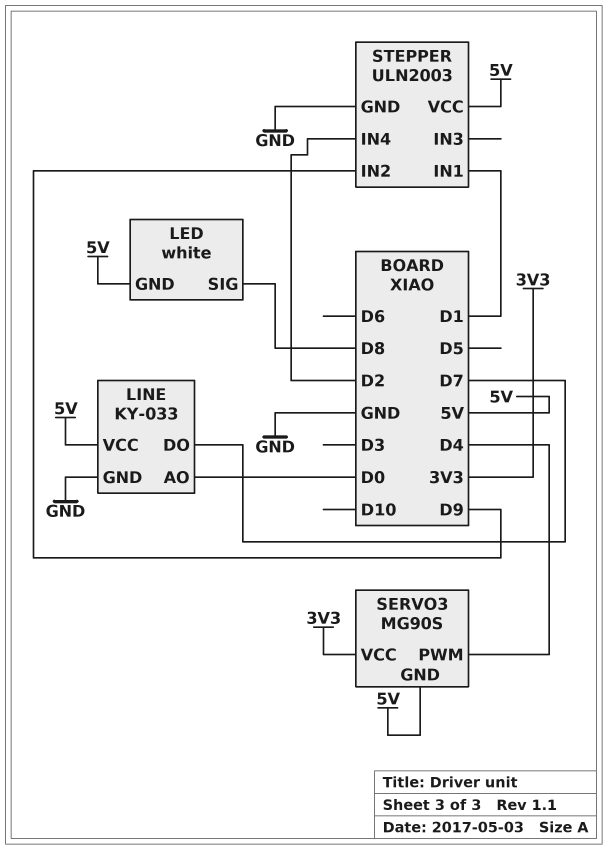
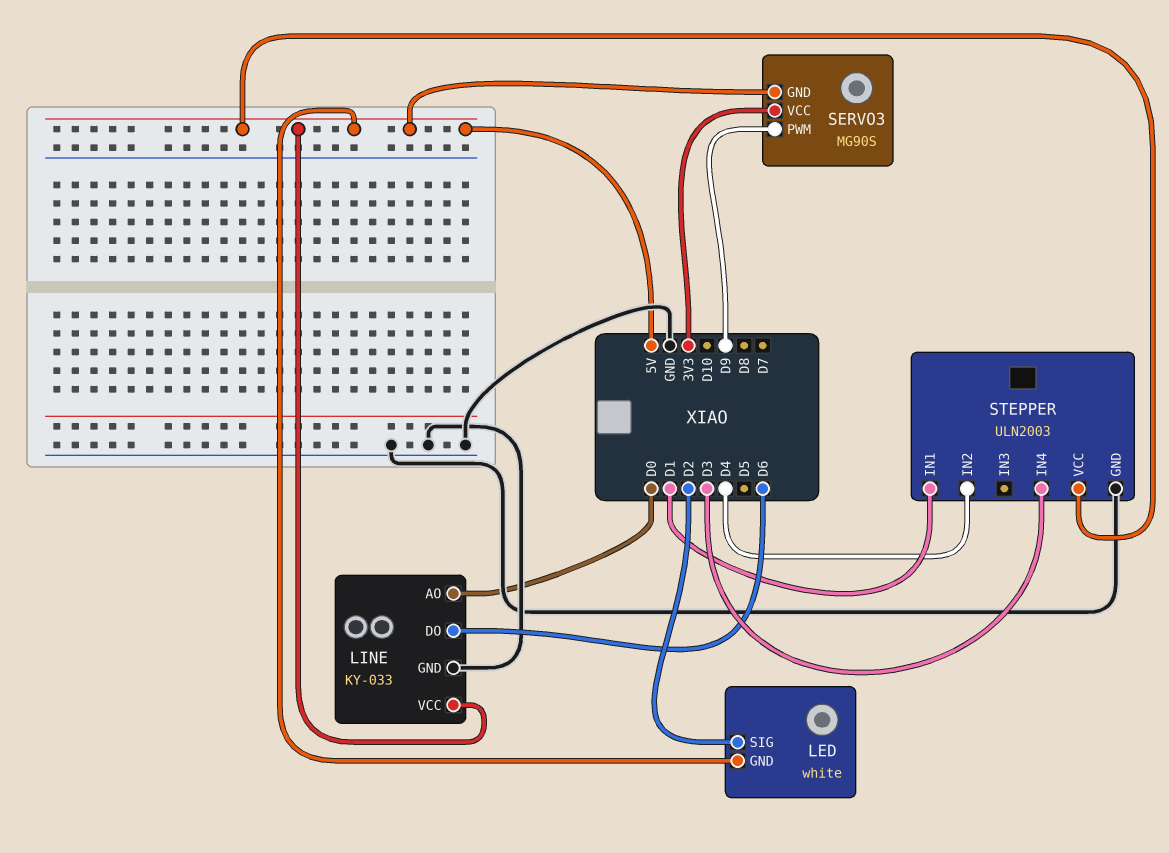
LED pin SIG: D8 -> D2
LINE pin DO: D7 -> D6
SERVO3 pin PWM: D4 -> D9
STEPPER pin IN2: D9 -> D4
STEPPER pin IN4: D2 -> D3

